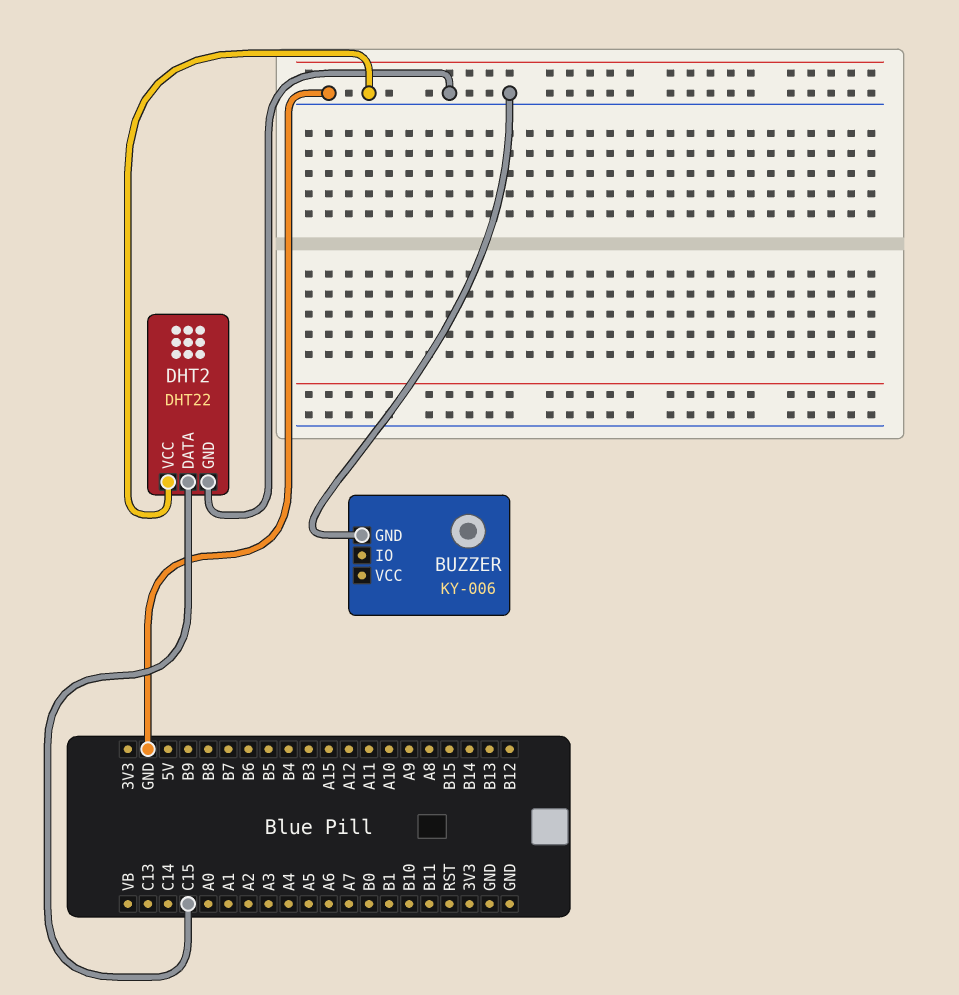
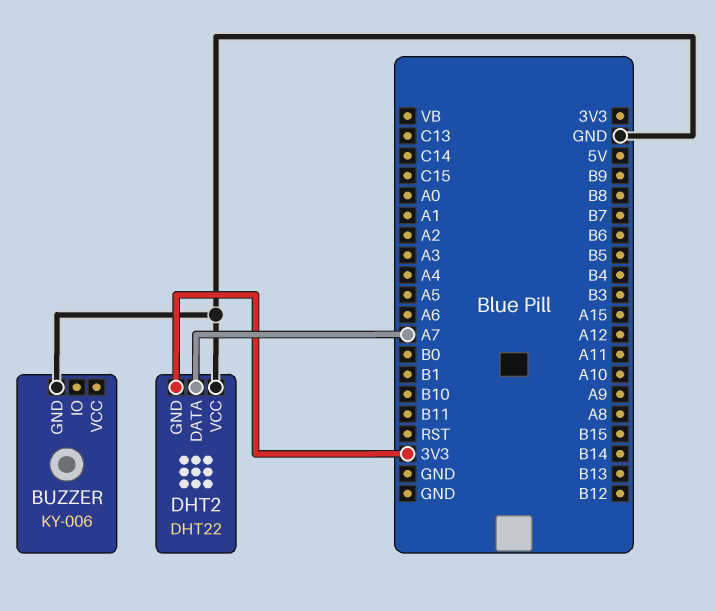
DHT2 pin DATA: C15 -> A7
DHT2 pin GND: GND -> 3V3

